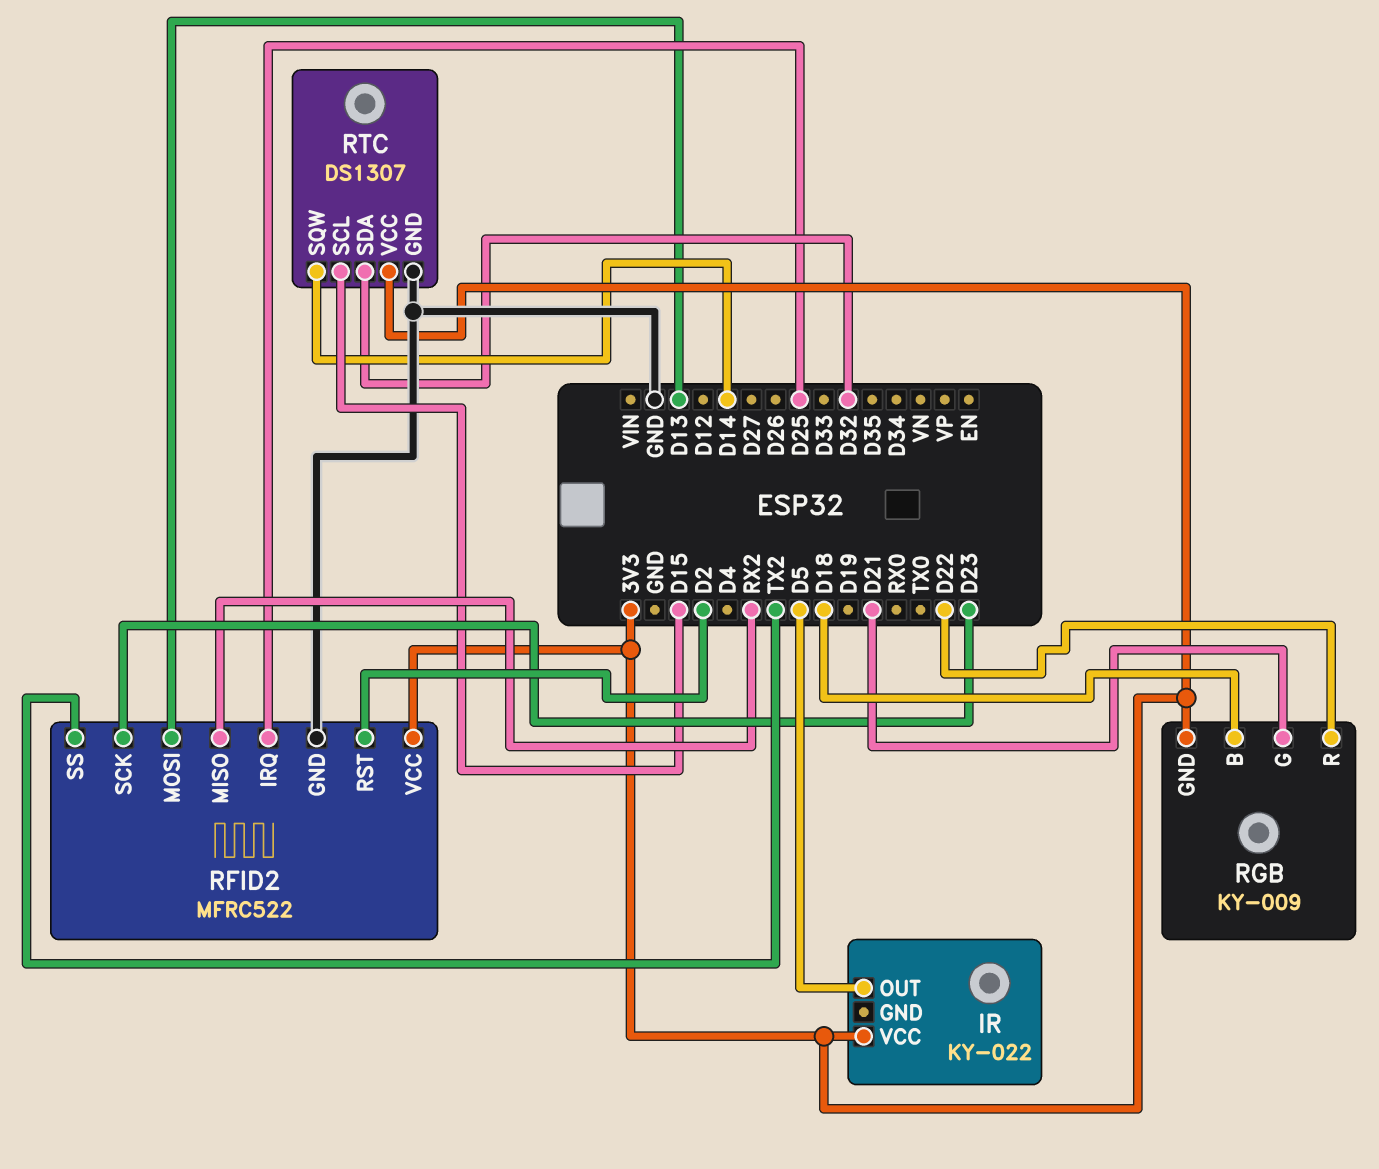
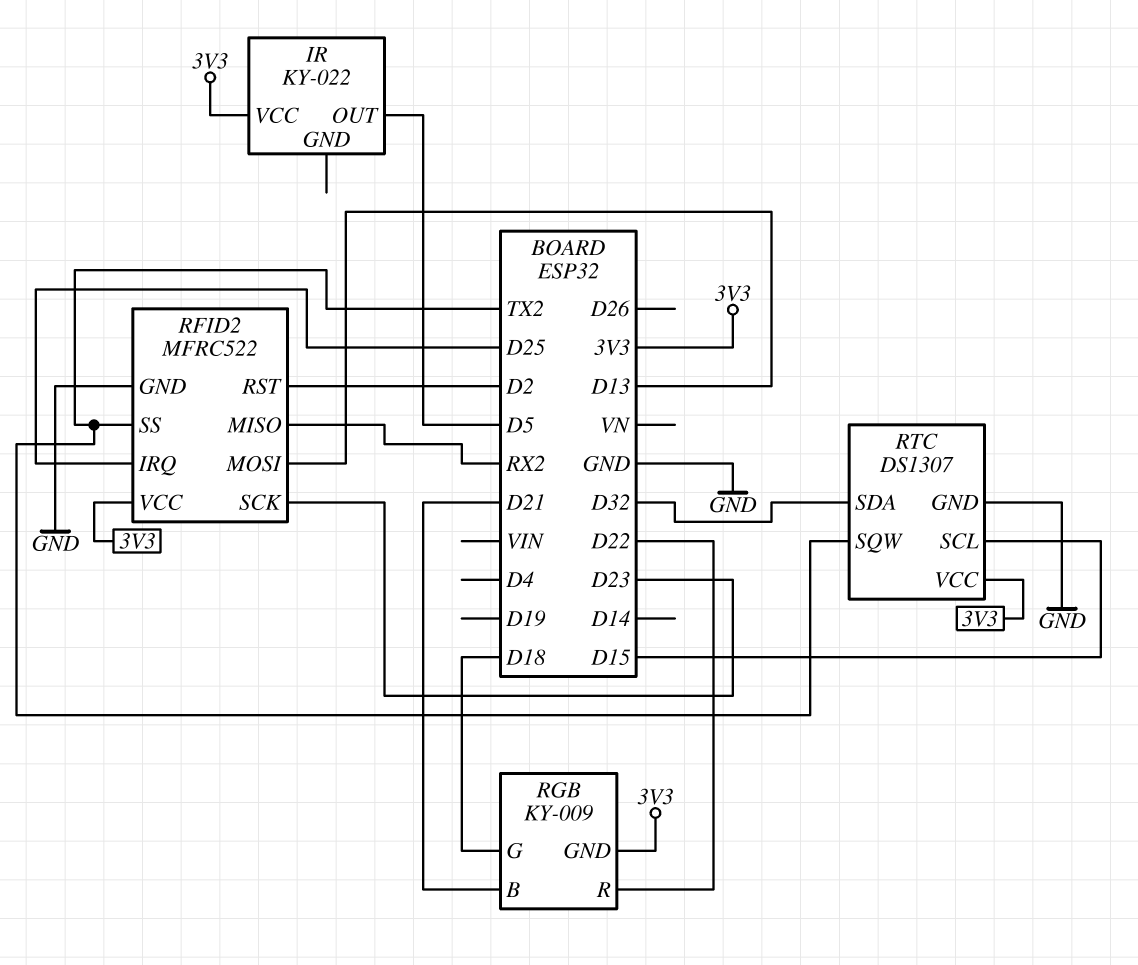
RGB pin B: D18 -> D21
RGB pin G: D21 -> D18
RTC pin SQW: D14 -> TX2

